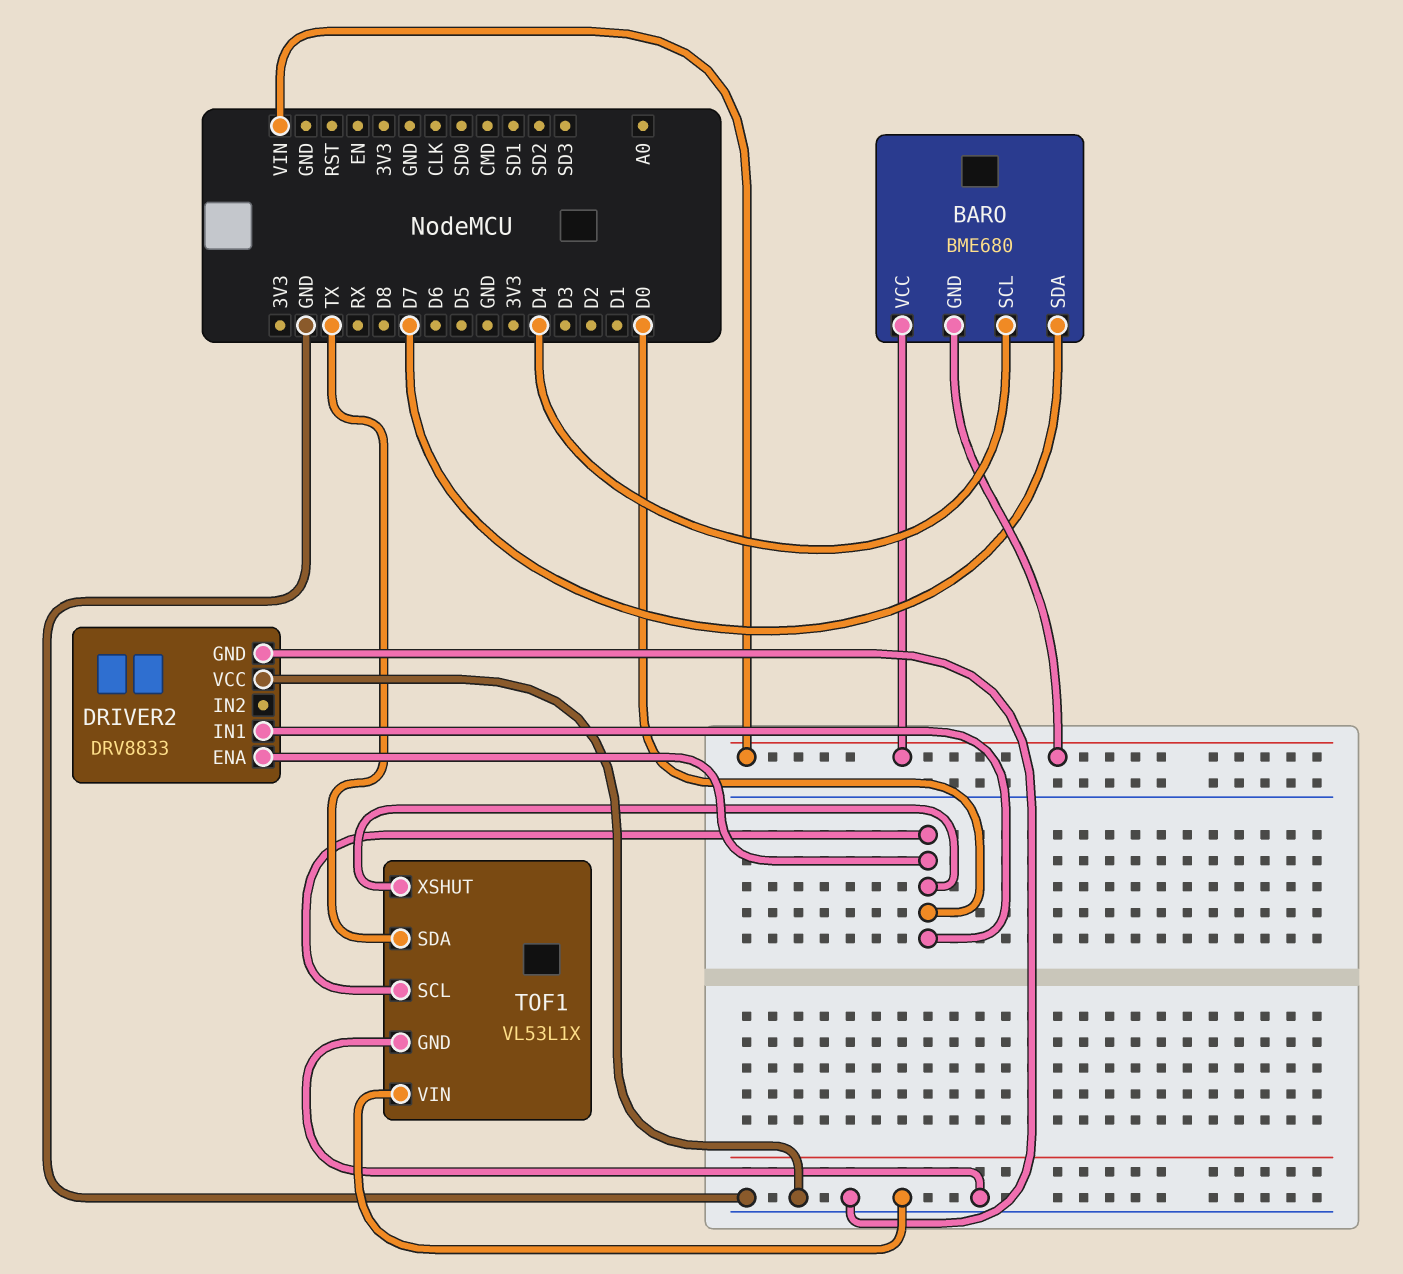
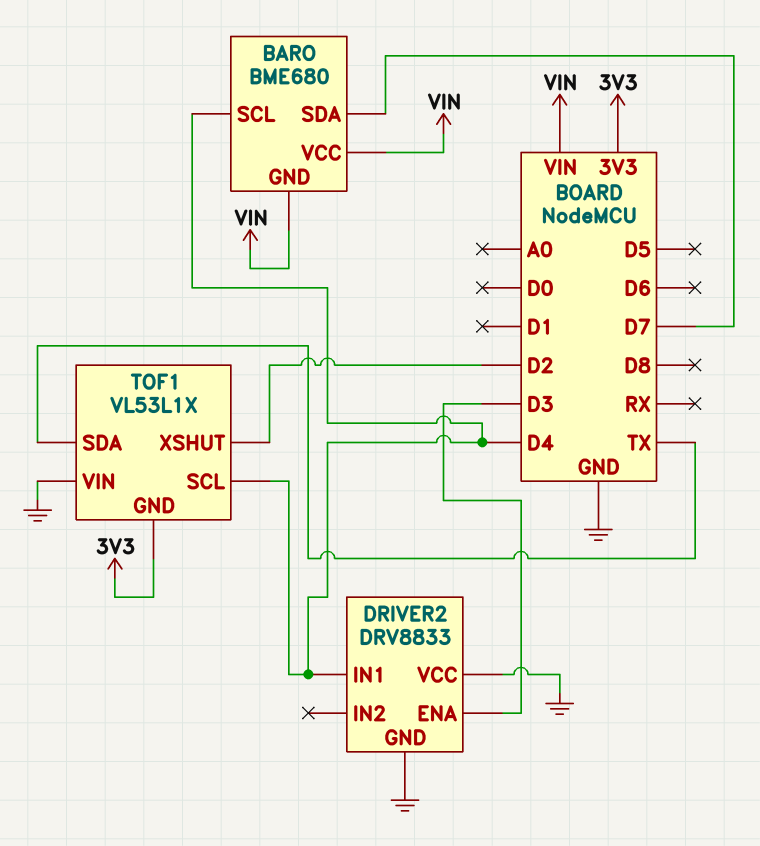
DRIVER2 pin ENA: D0 -> D3
DRIVER2 pin IN1: D0 -> D4
TOF1 pin GND: GND -> 3V3
TOF1 pin SCL: D0 -> D4
TOF1 pin XSHUT: D0 -> D2

